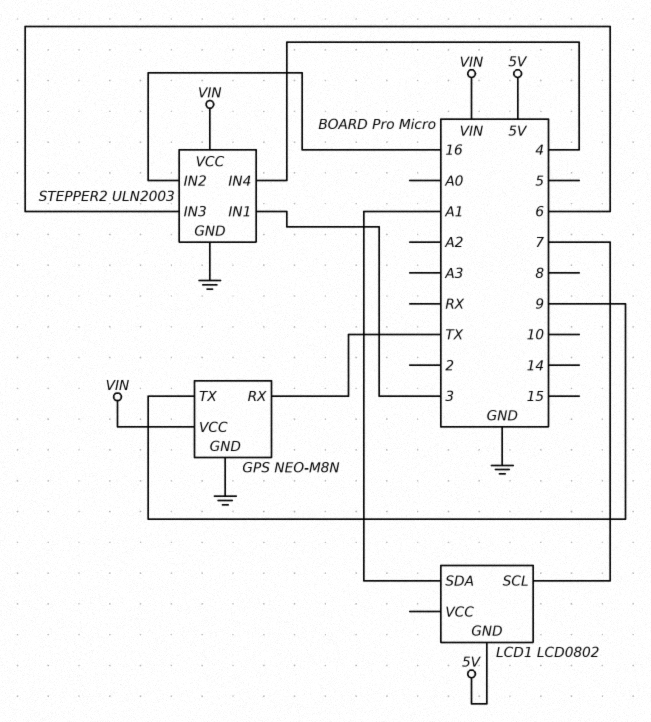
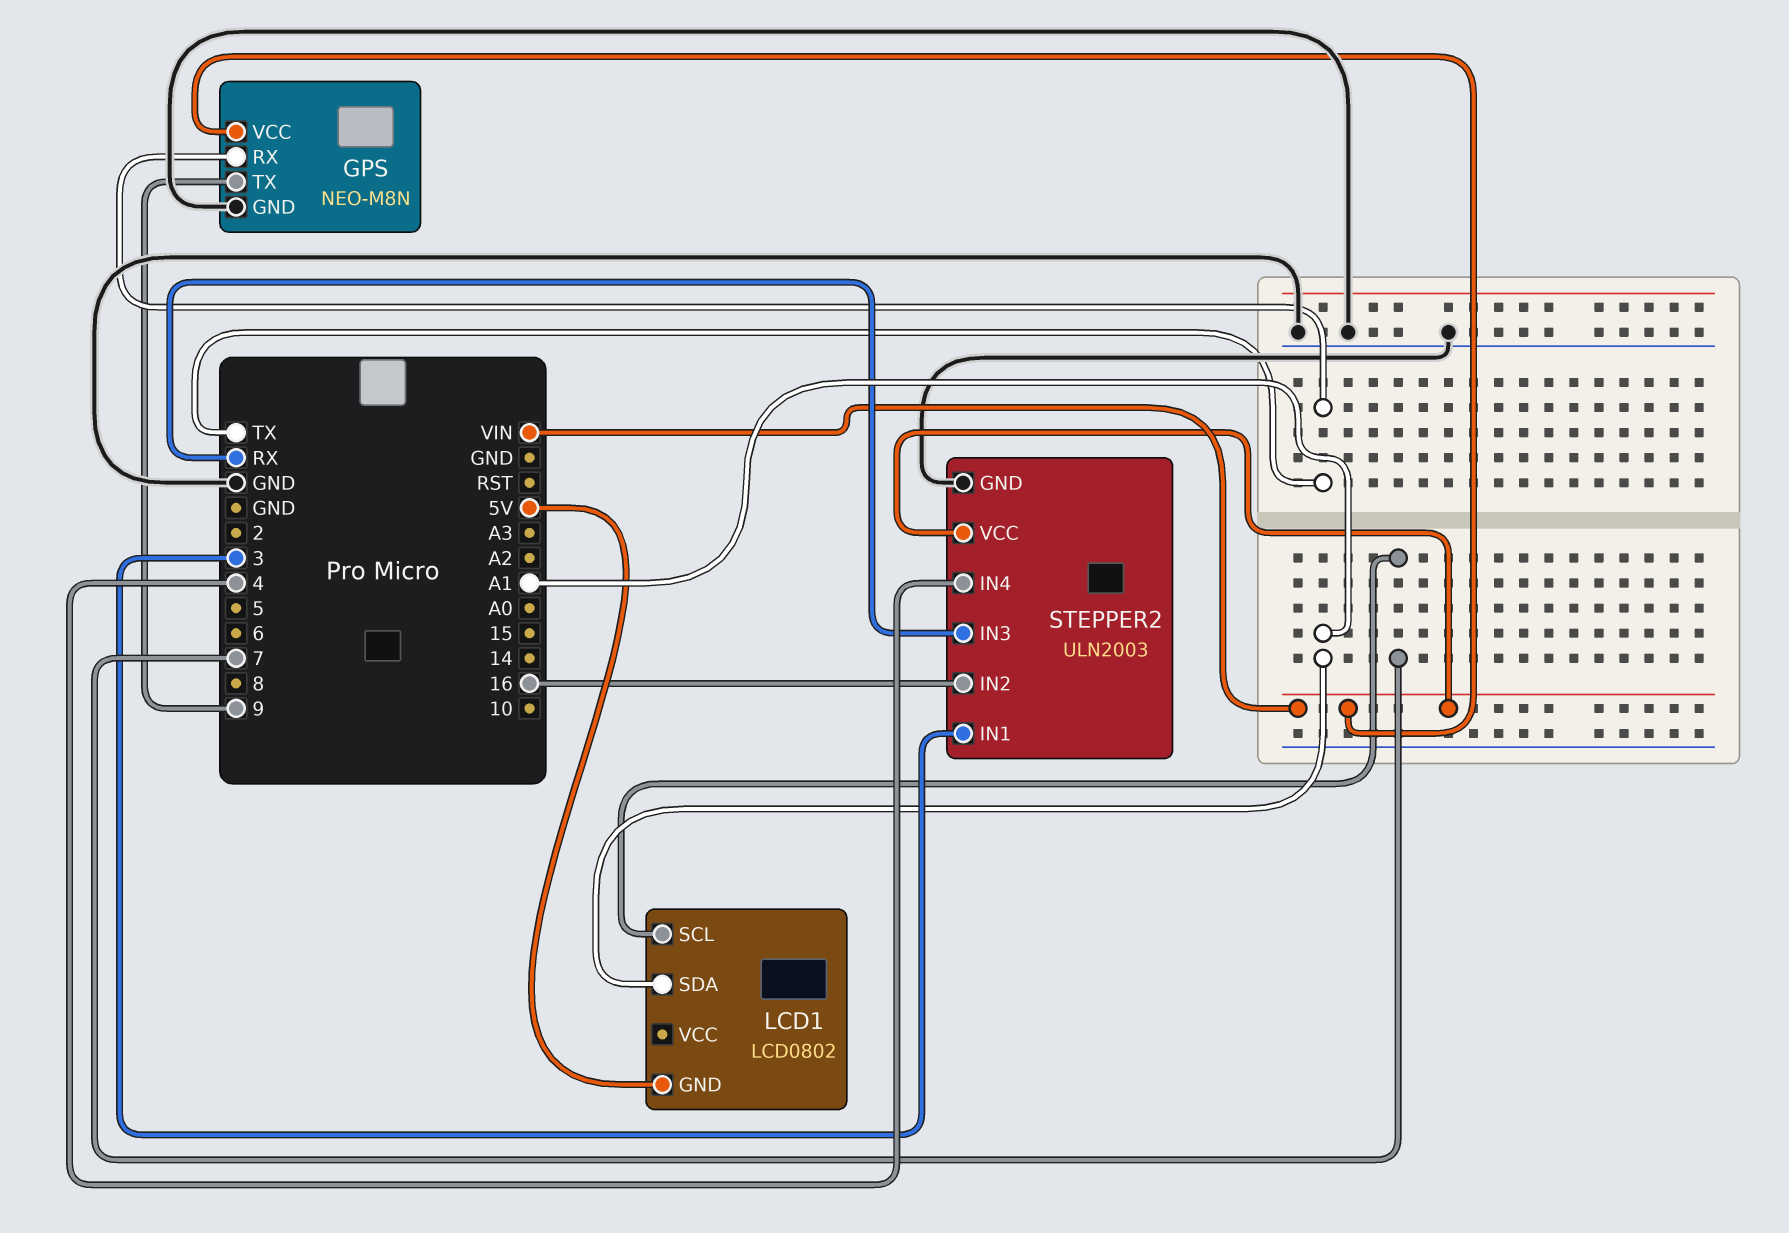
STEPPER2 pin IN3: 6 -> RX

